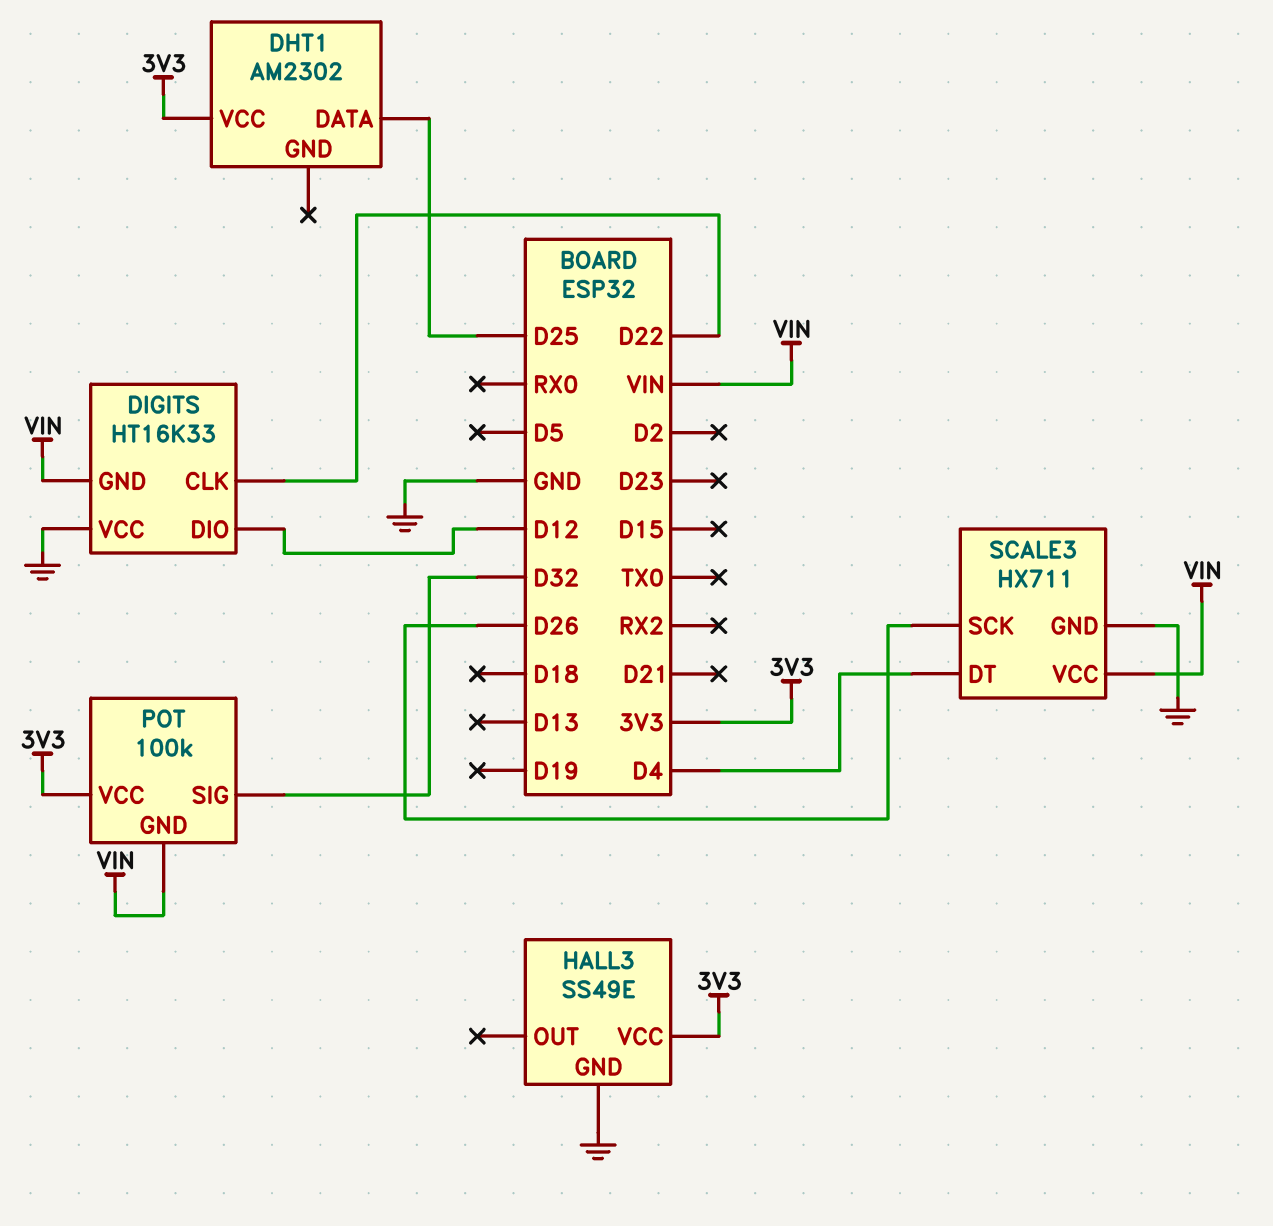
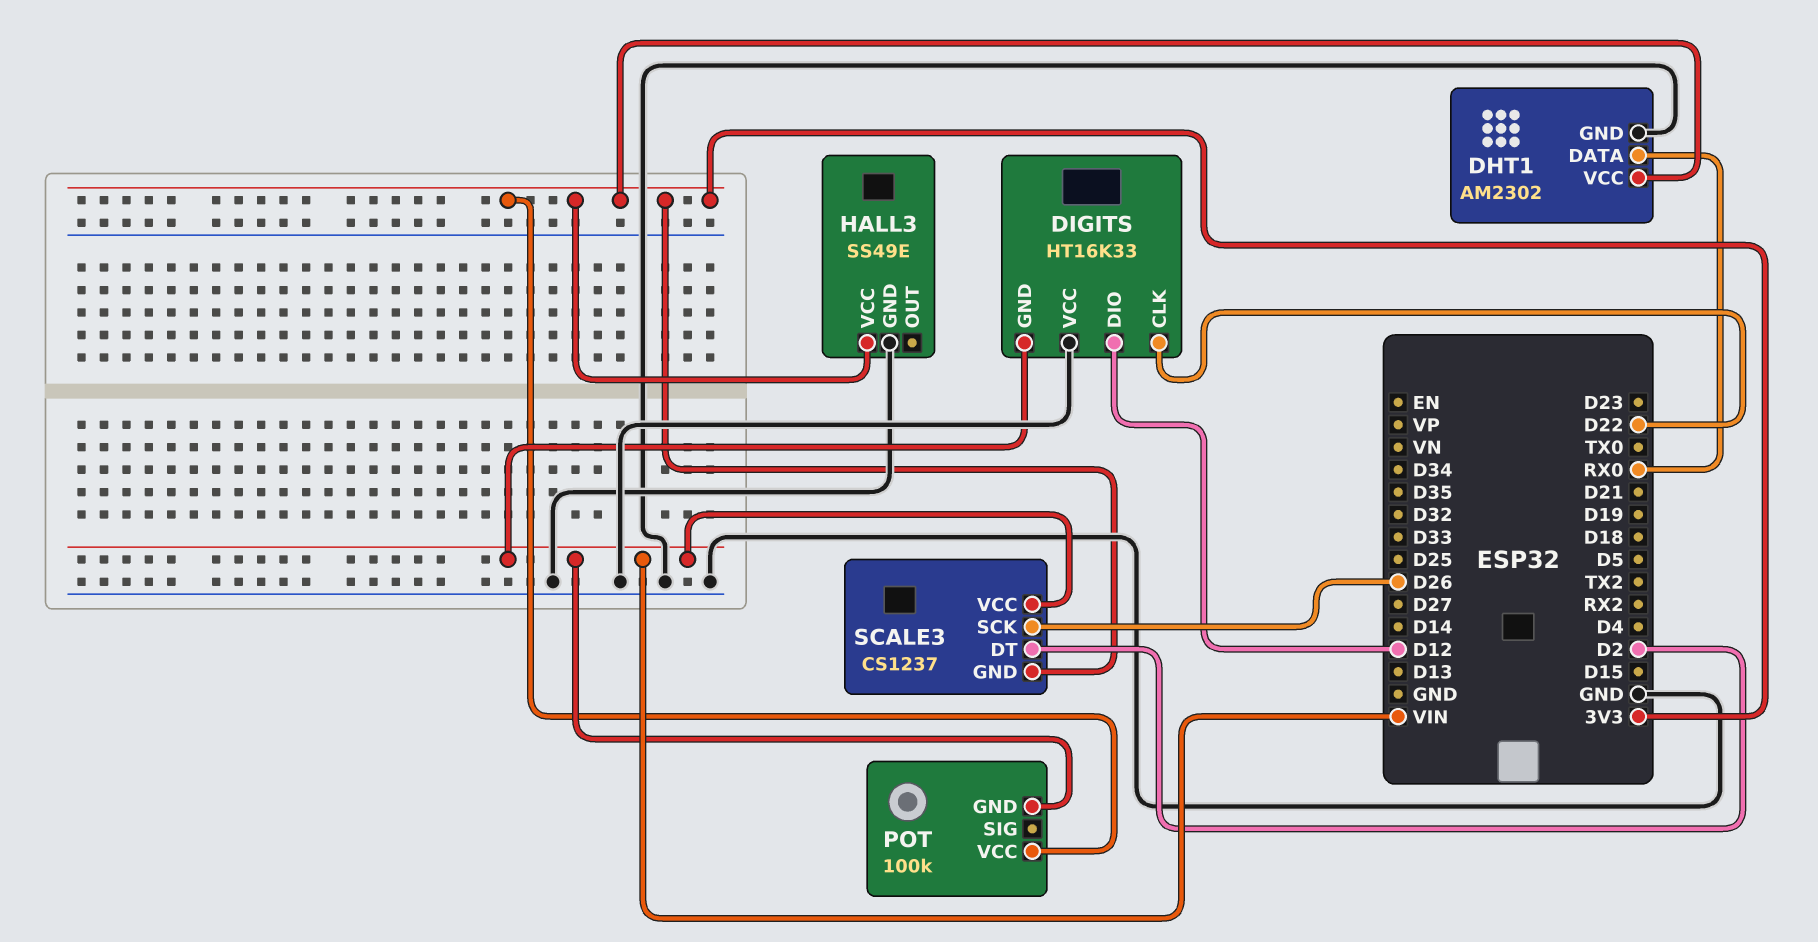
DHT1 pin DATA: D25 -> RX0
DHT1 pin GND: none -> GND
POT pin SIG: D32 -> none
SCALE3: HX711 -> CS1237
SCALE3 pin DT: D4 -> D2
SCALE3 pin GND: GND -> 3V3

